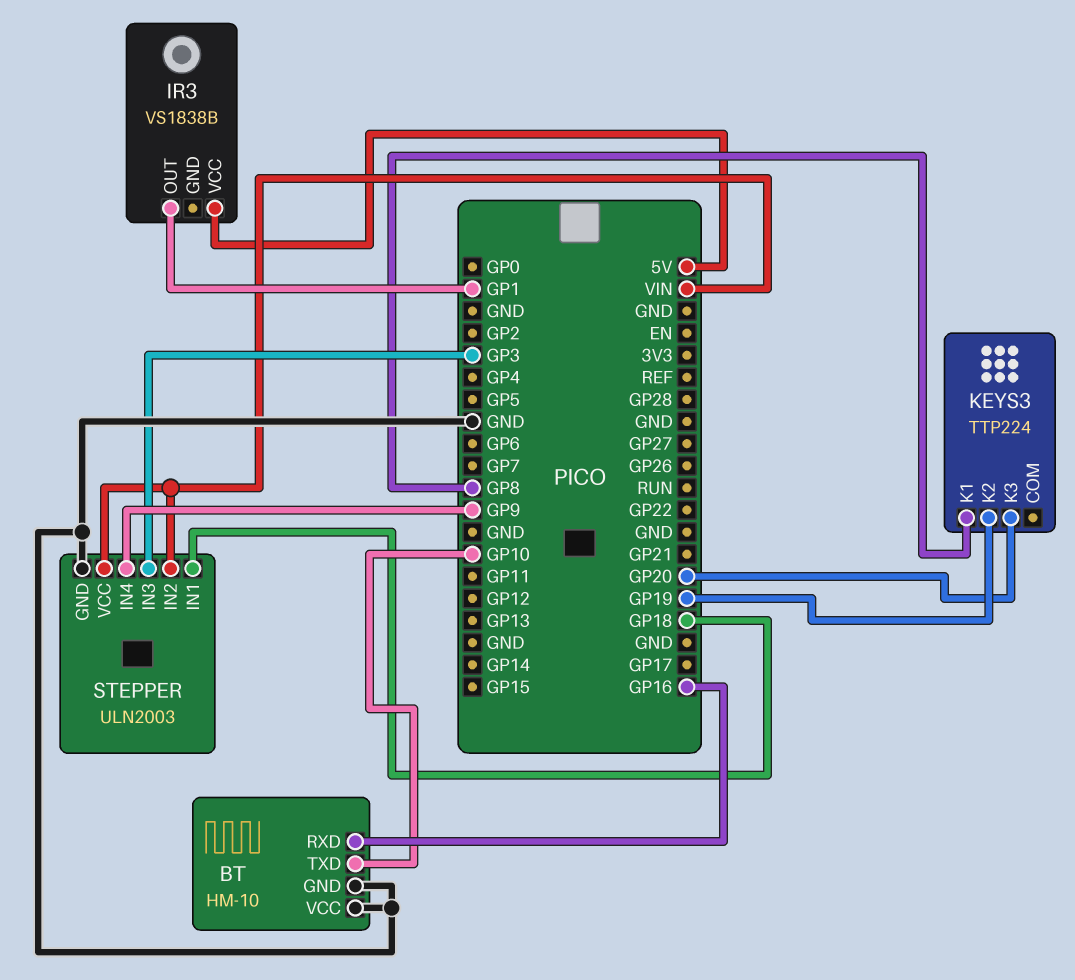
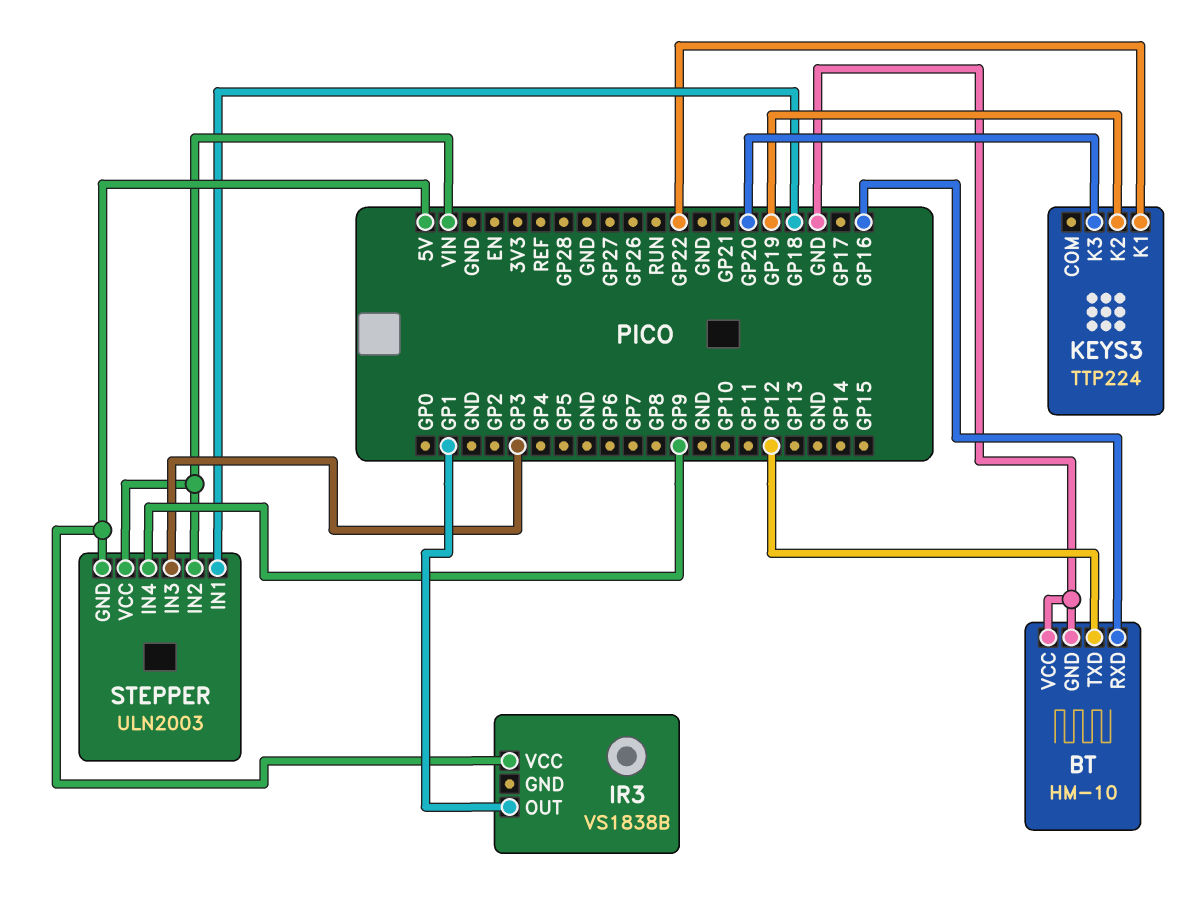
BT pin TXD: GP10 -> GP12
KEYS3 pin K1: GP8 -> GP22
STEPPER pin GND: GND -> 5V

